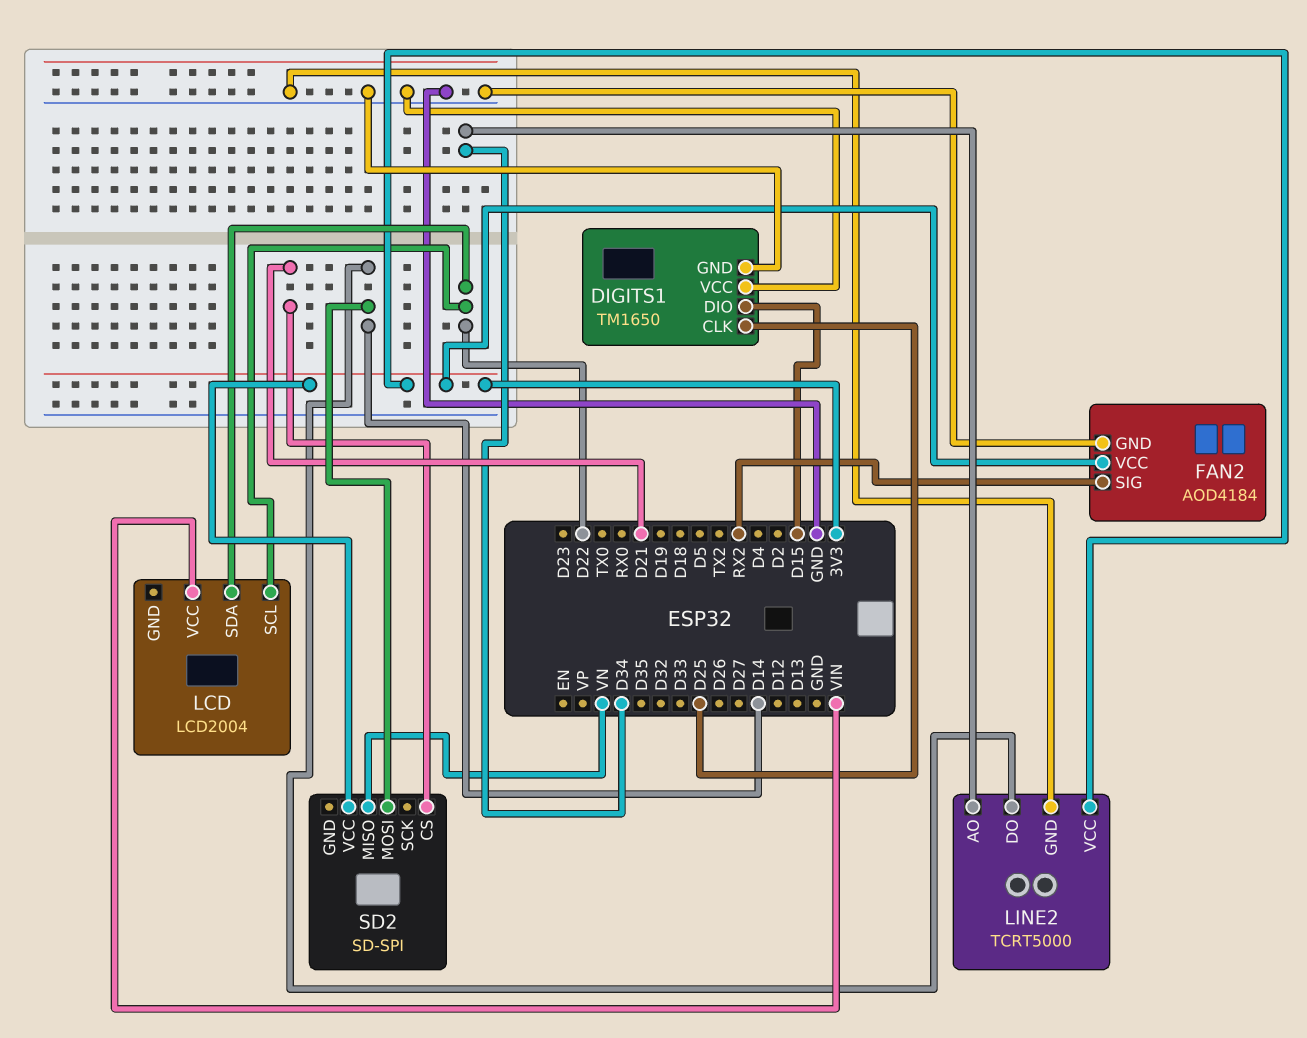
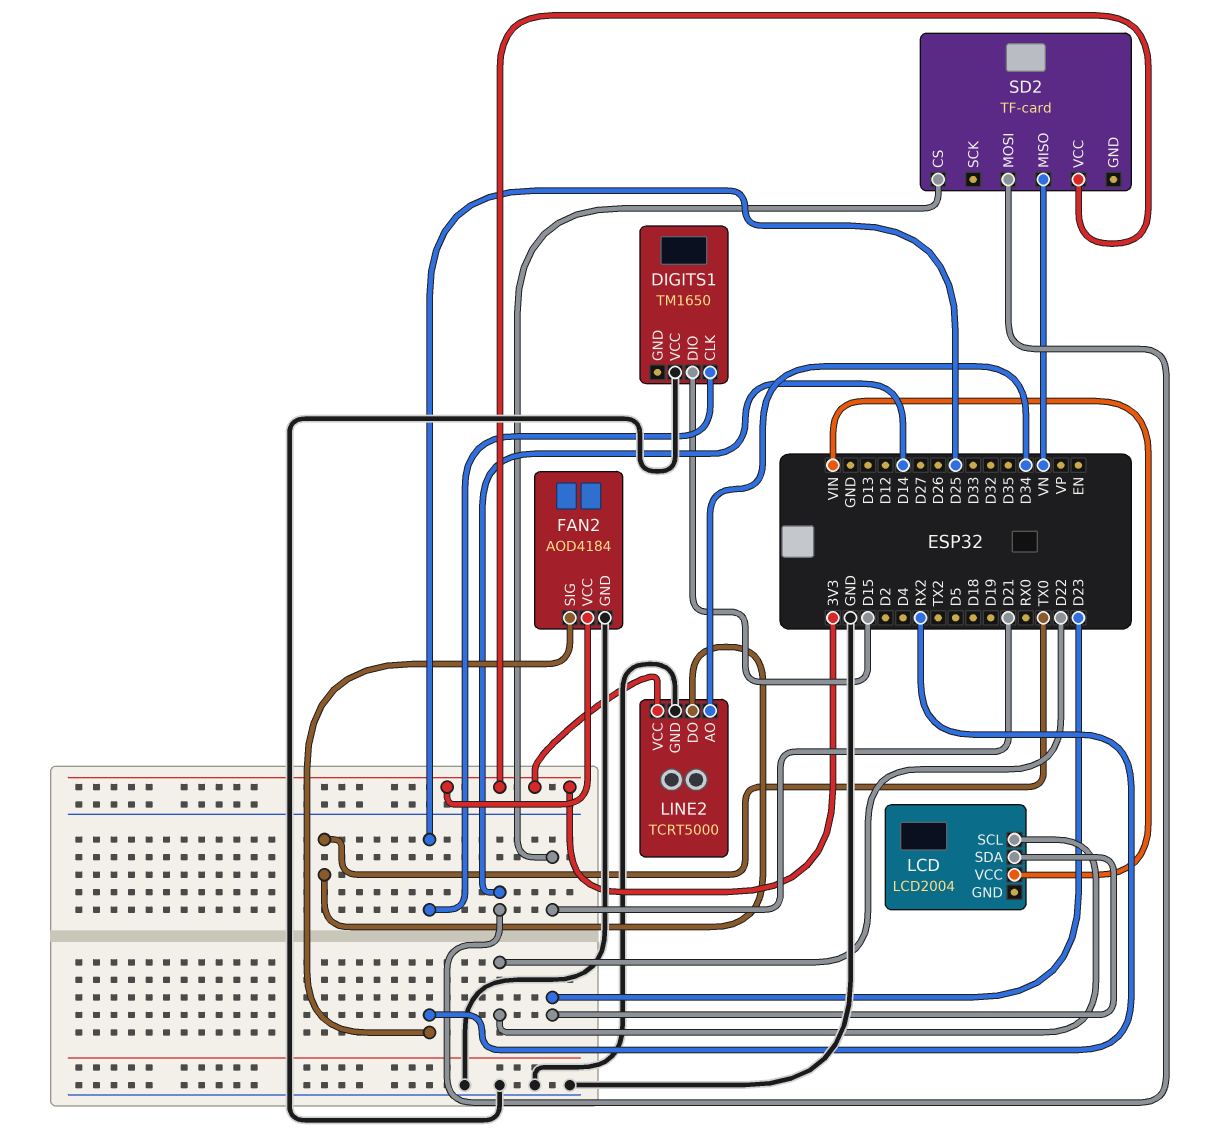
DIGITS1 pin GND: GND -> none
LCD pin SDA: D22 -> D23
LINE2 pin DO: D14 -> TX0
SD2: SD-SPI -> TF-card

